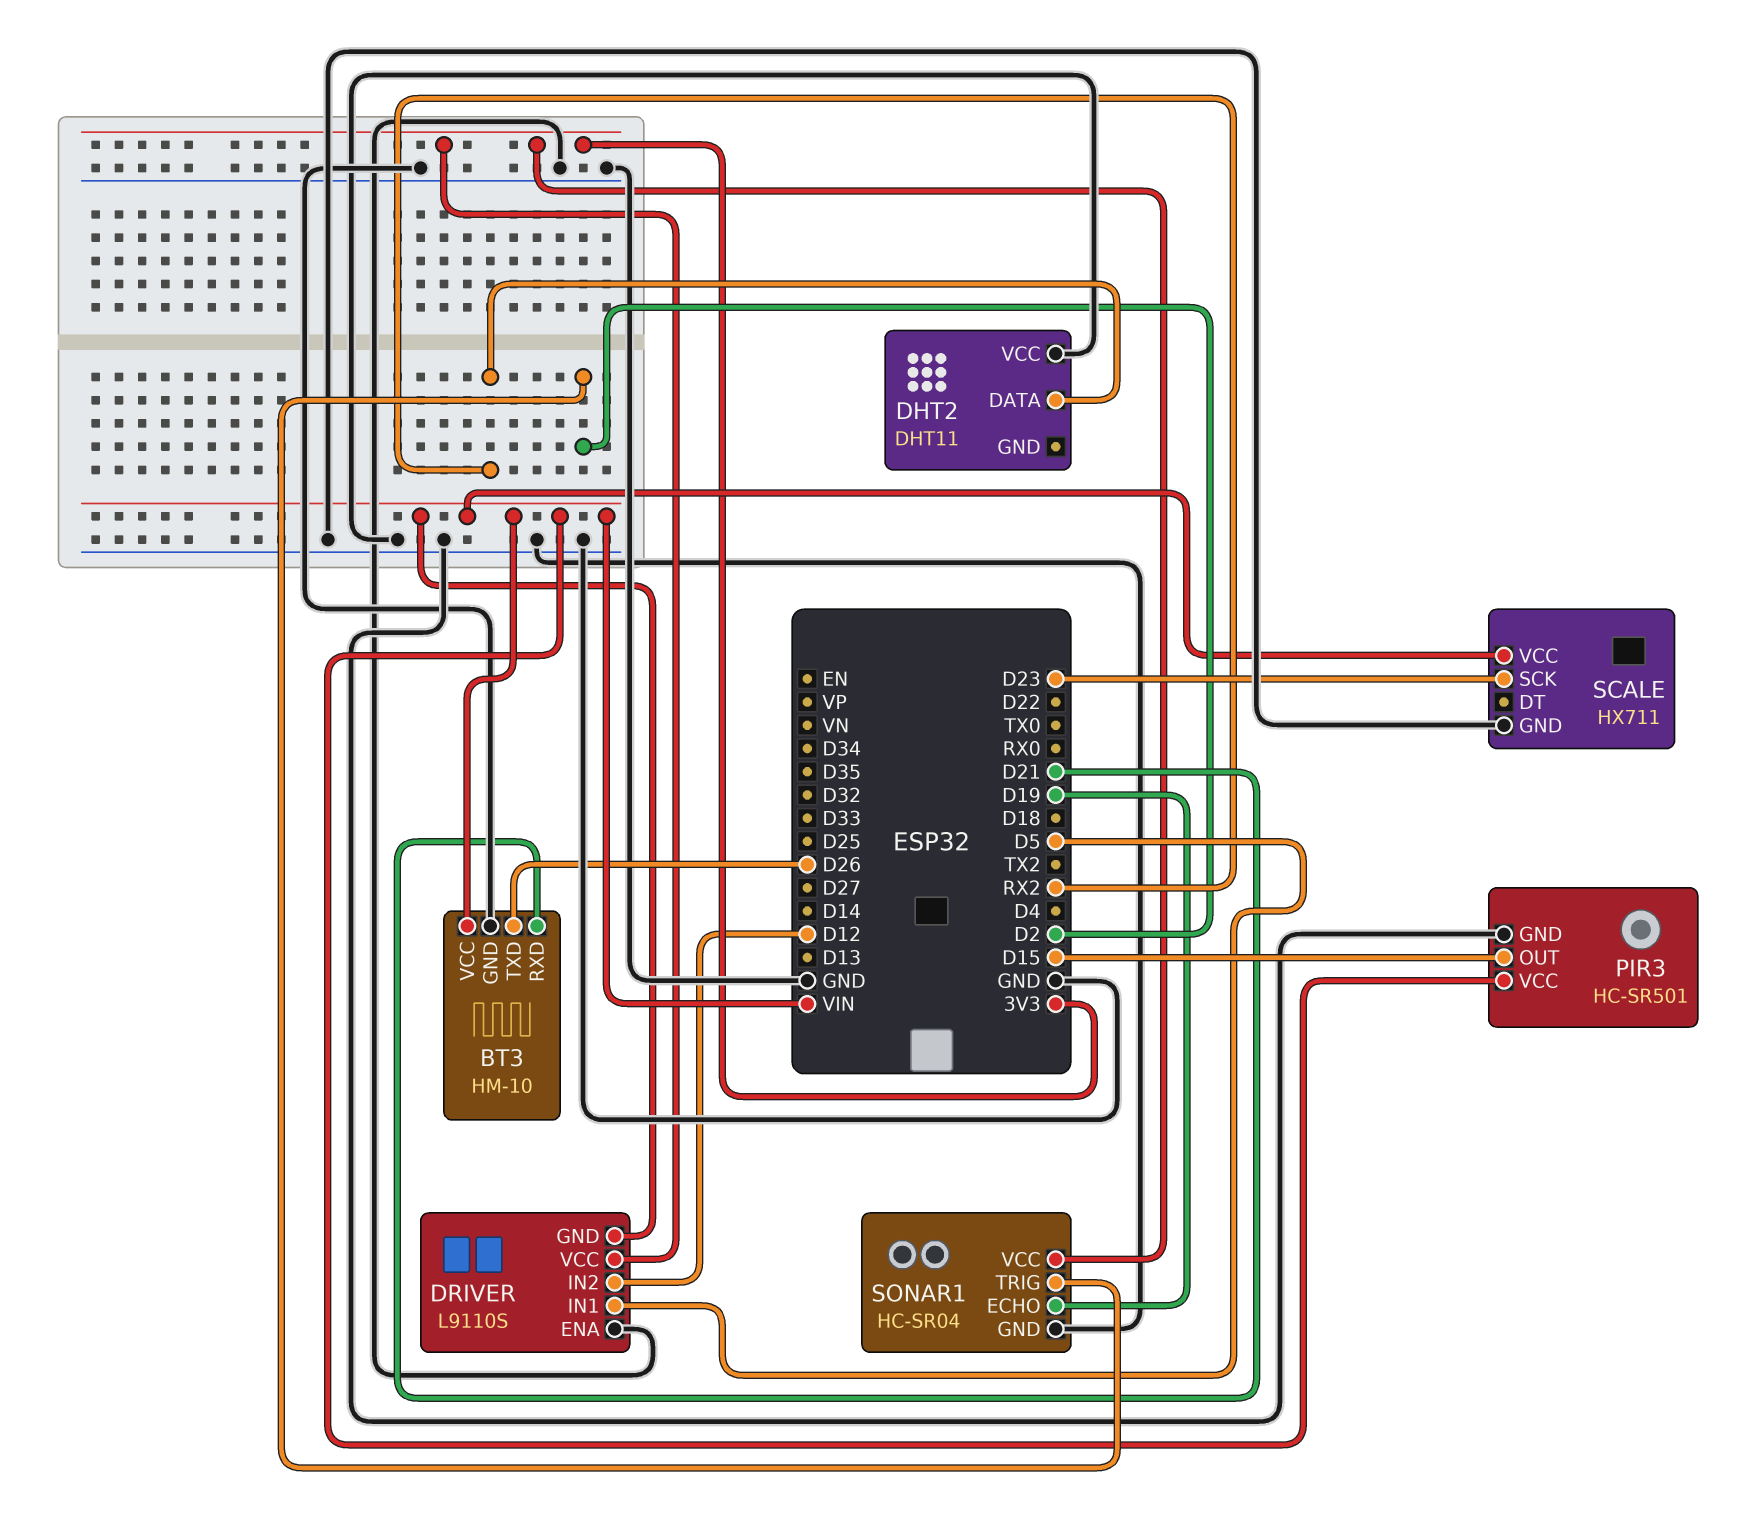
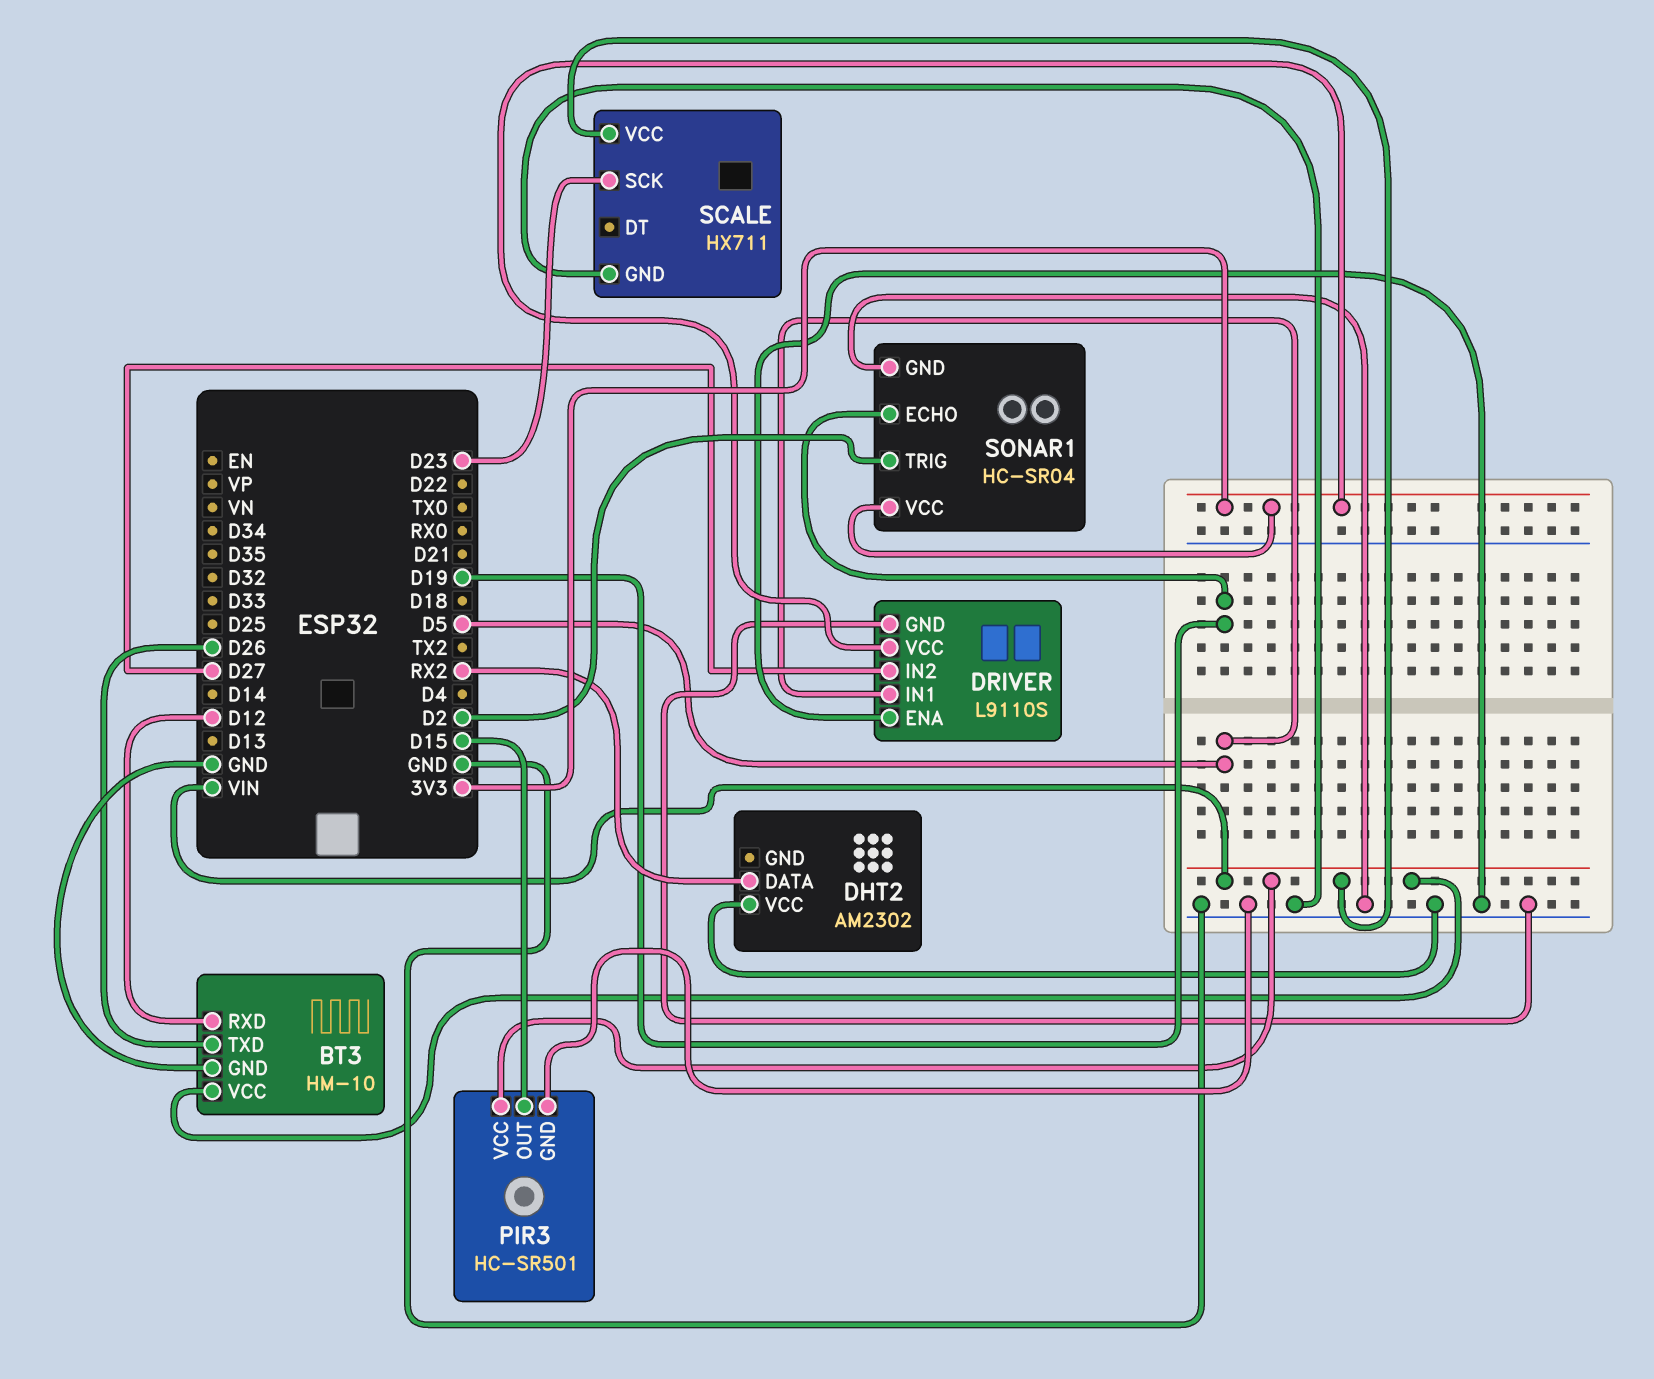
BT3 pin RXD: D21 -> D12
DHT2: DHT11 -> AM2302
DRIVER pin GND: VIN -> GND
DRIVER pin IN2: D12 -> D27

